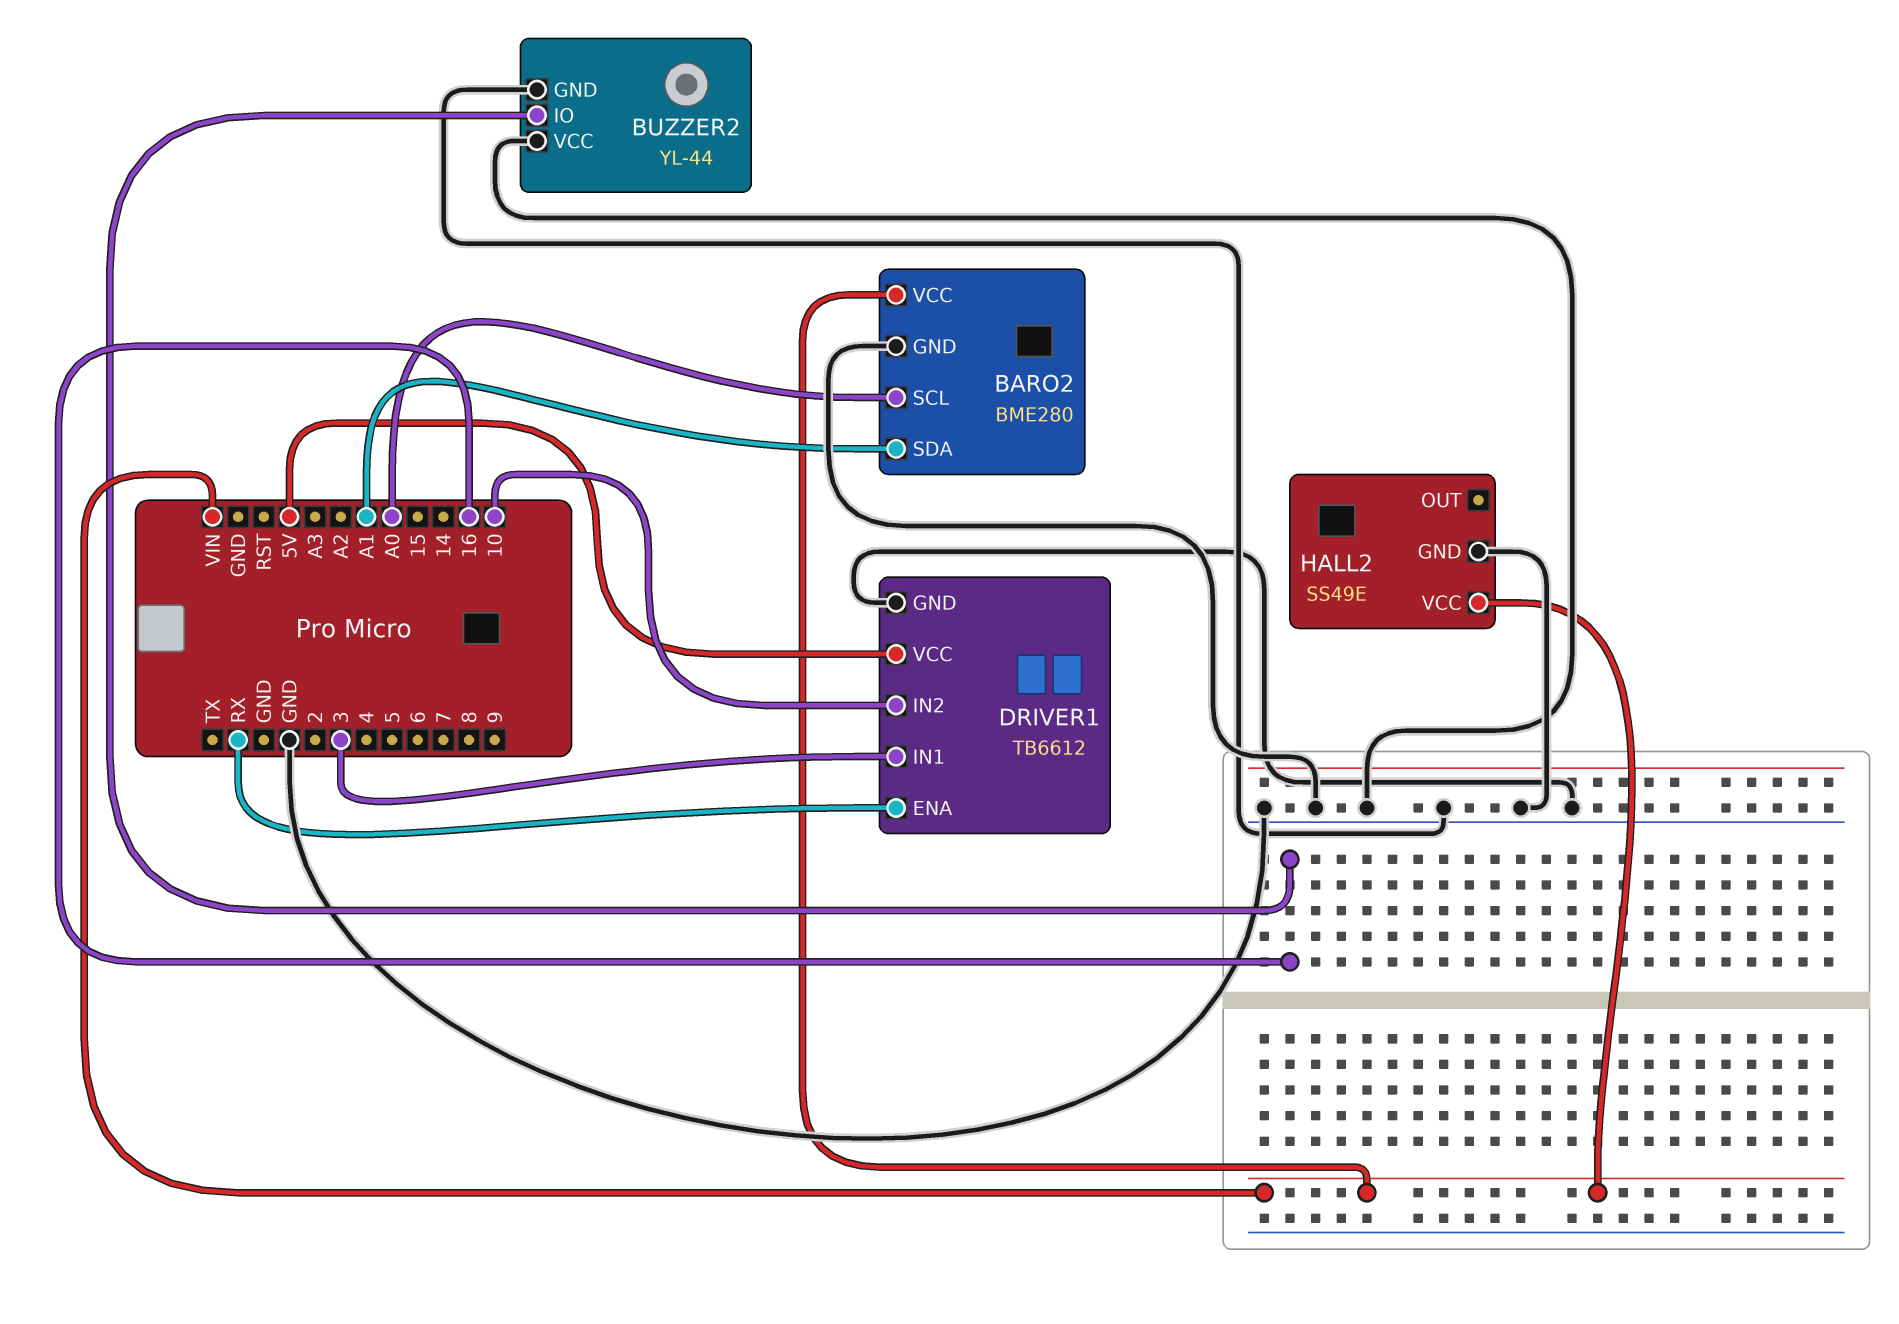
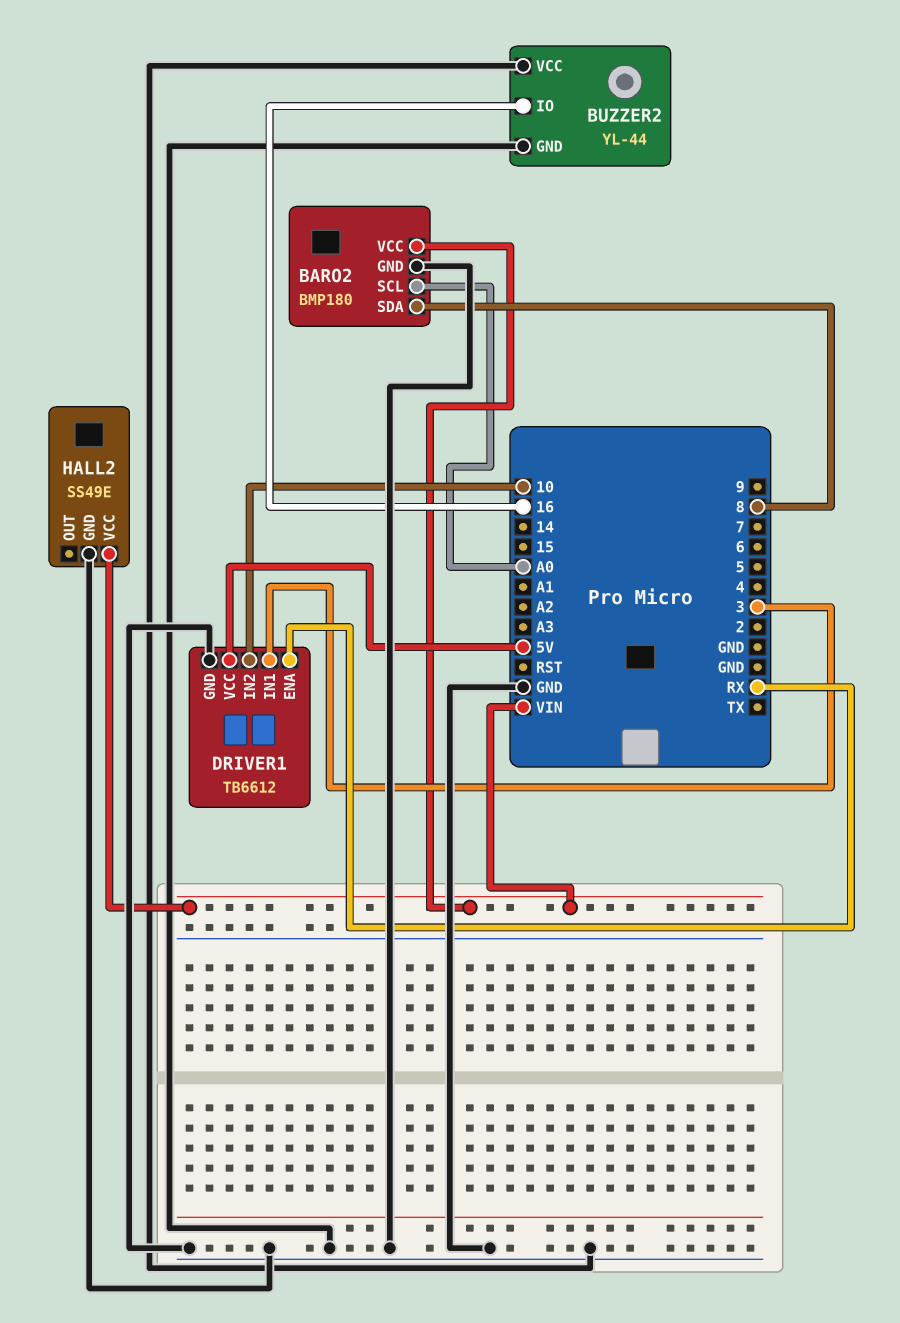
BARO2: BME280 -> BMP180
BARO2 pin SDA: A1 -> 8

